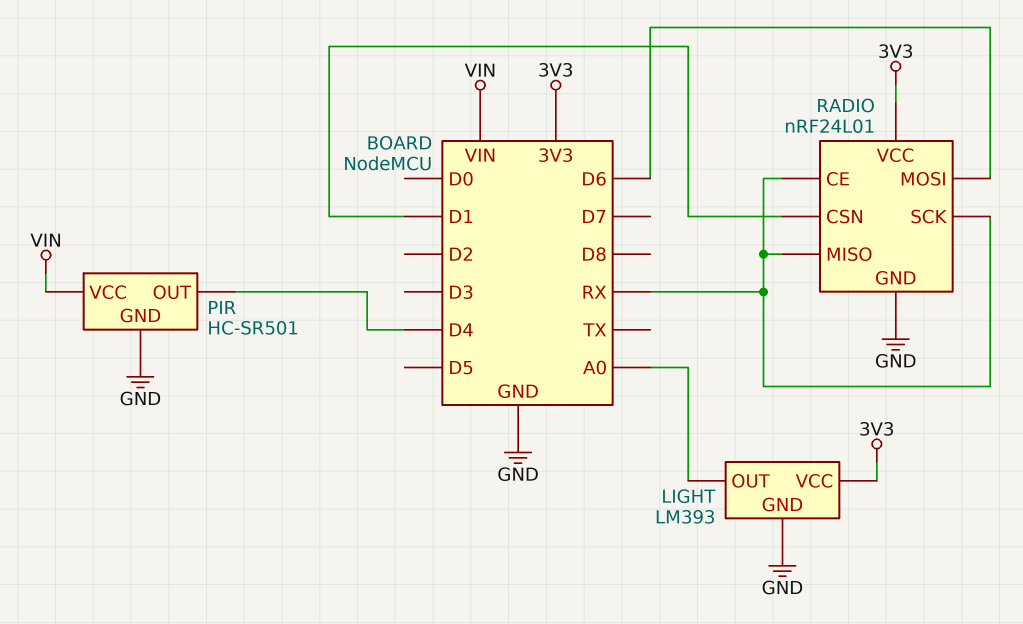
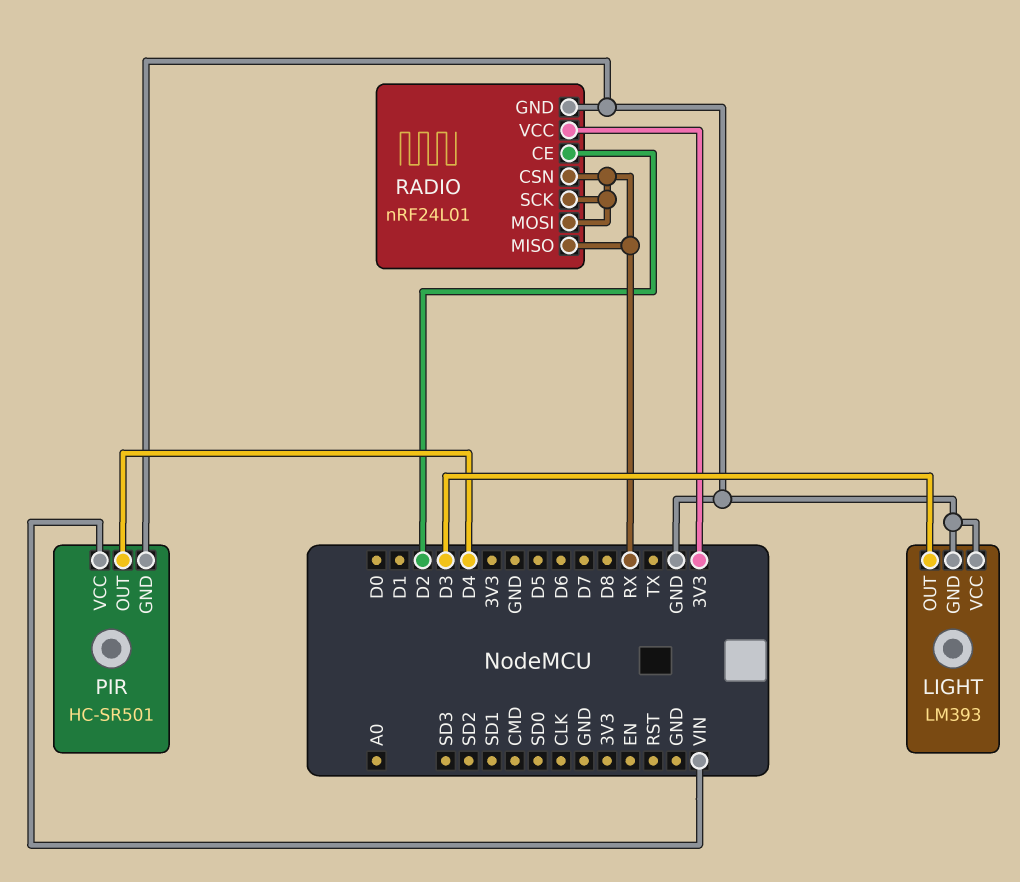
LIGHT pin OUT: A0 -> D3
LIGHT pin VCC: 3V3 -> GND
RADIO pin CE: RX -> D2
RADIO pin CSN: D1 -> RX
RADIO pin MOSI: D6 -> RX

